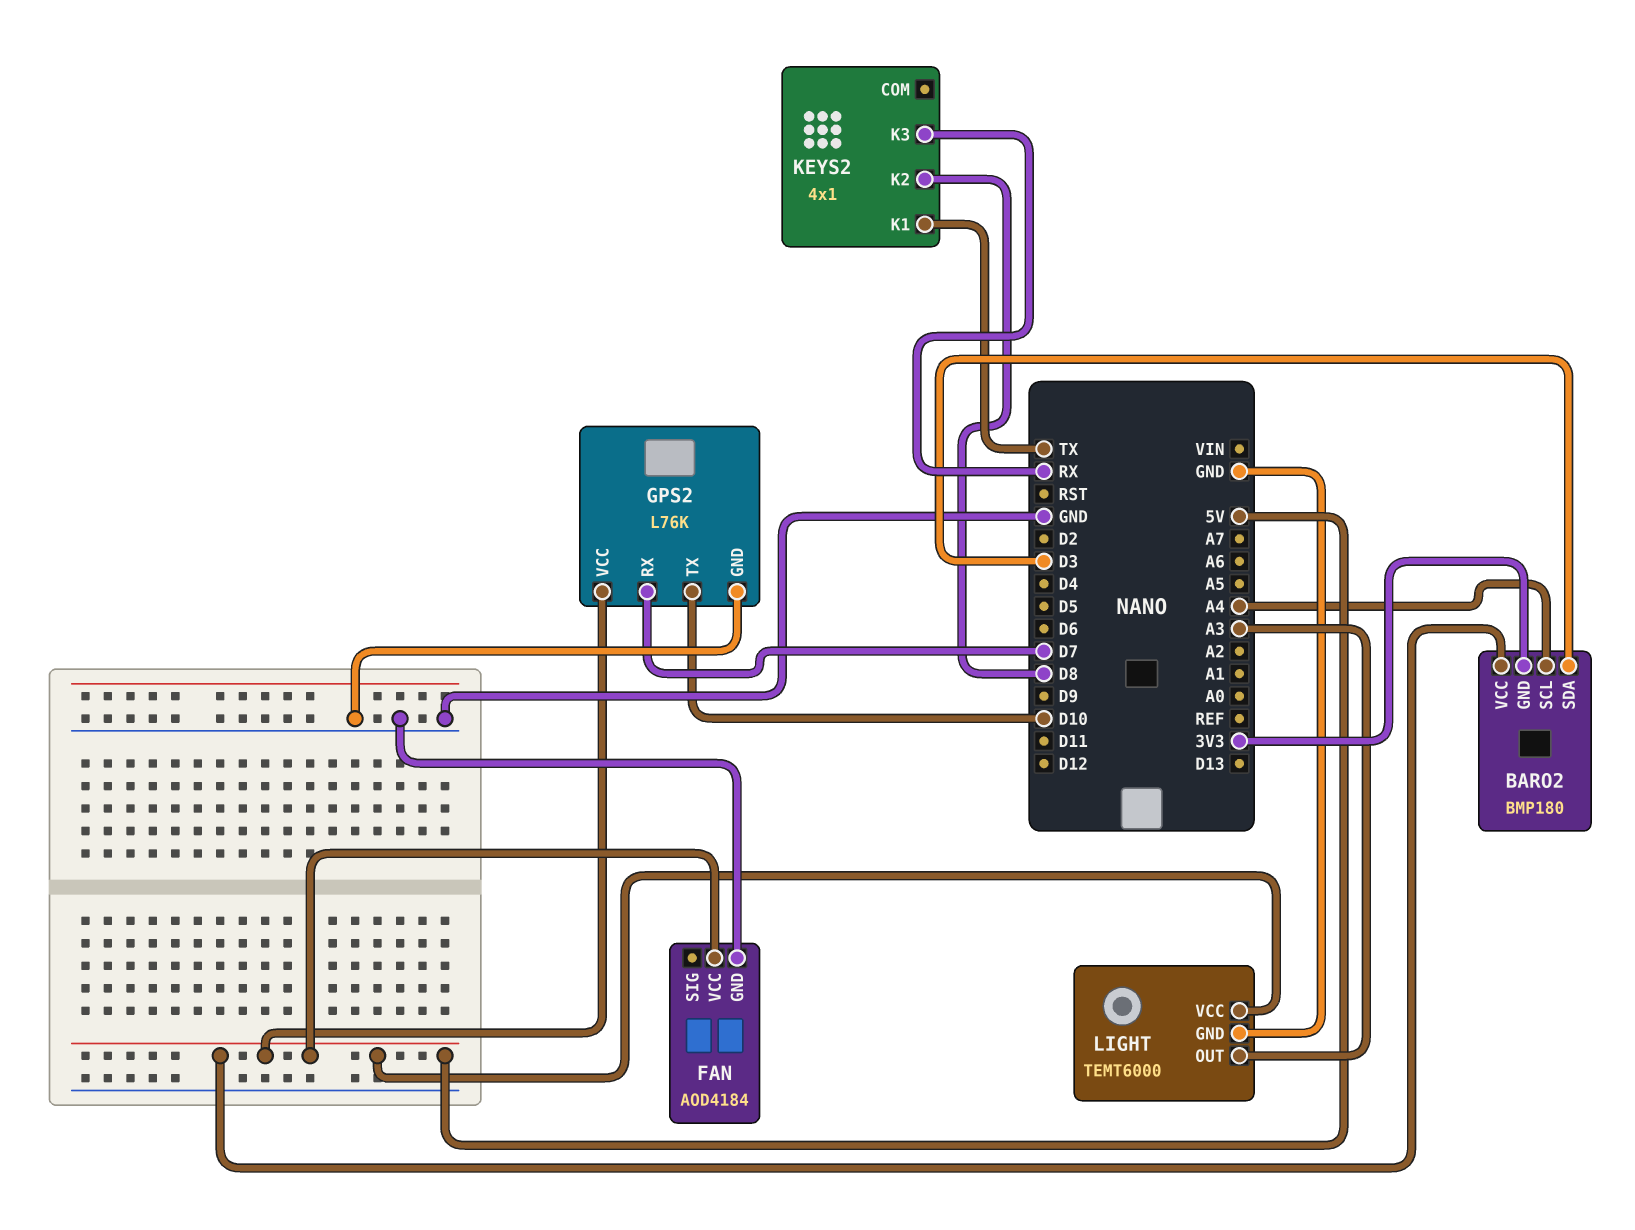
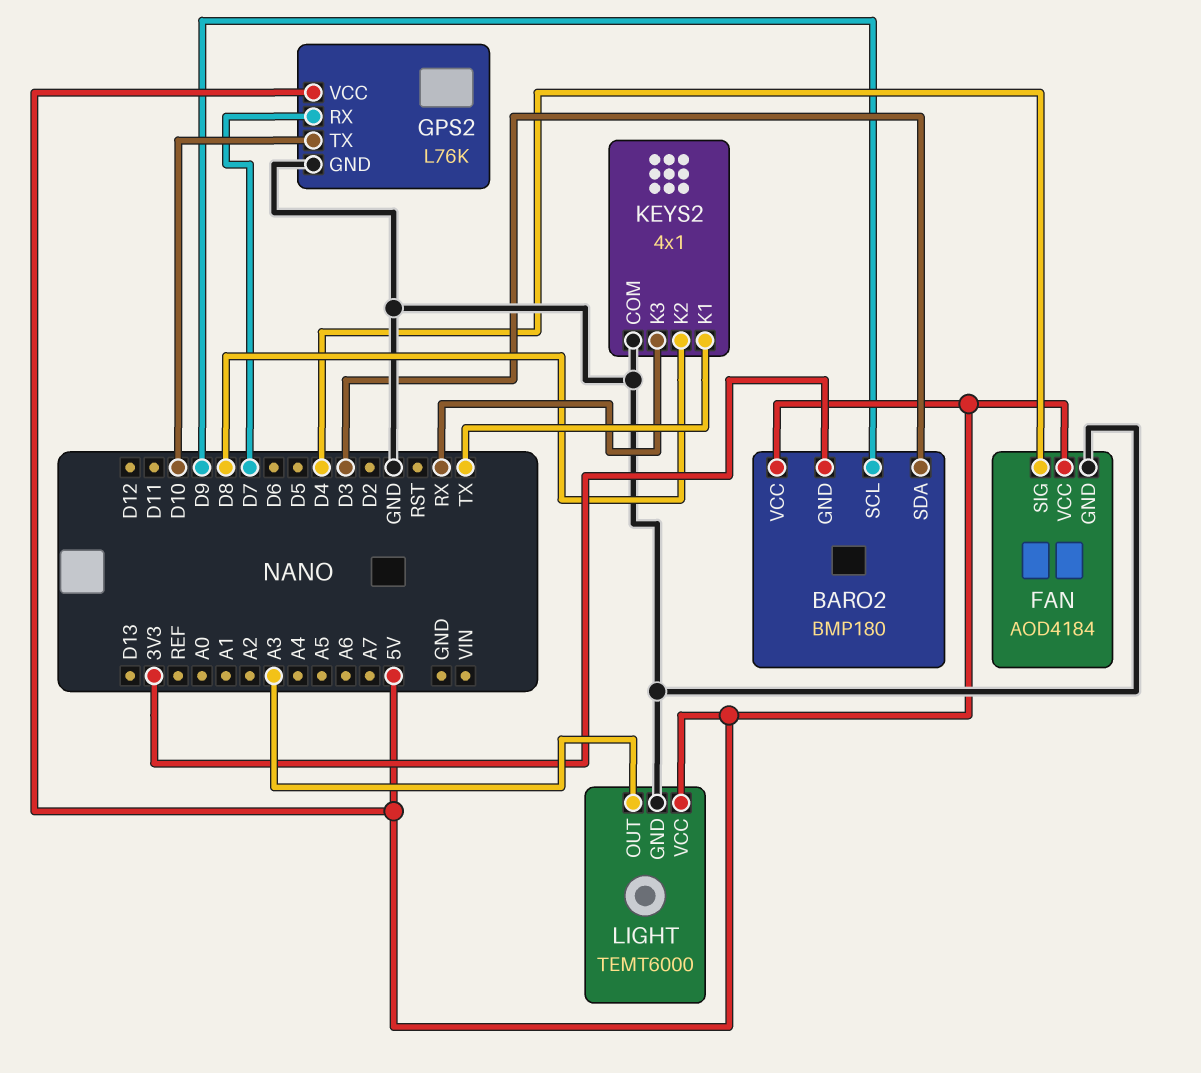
BARO2 pin SCL: A4 -> D9
FAN pin SIG: none -> D4
KEYS2 pin COM: none -> GND

